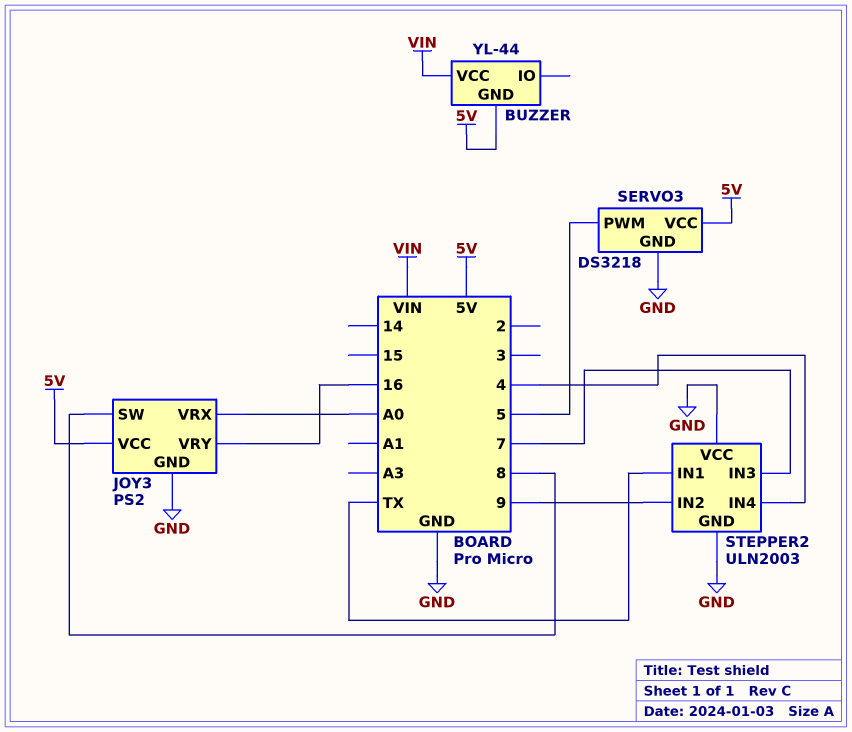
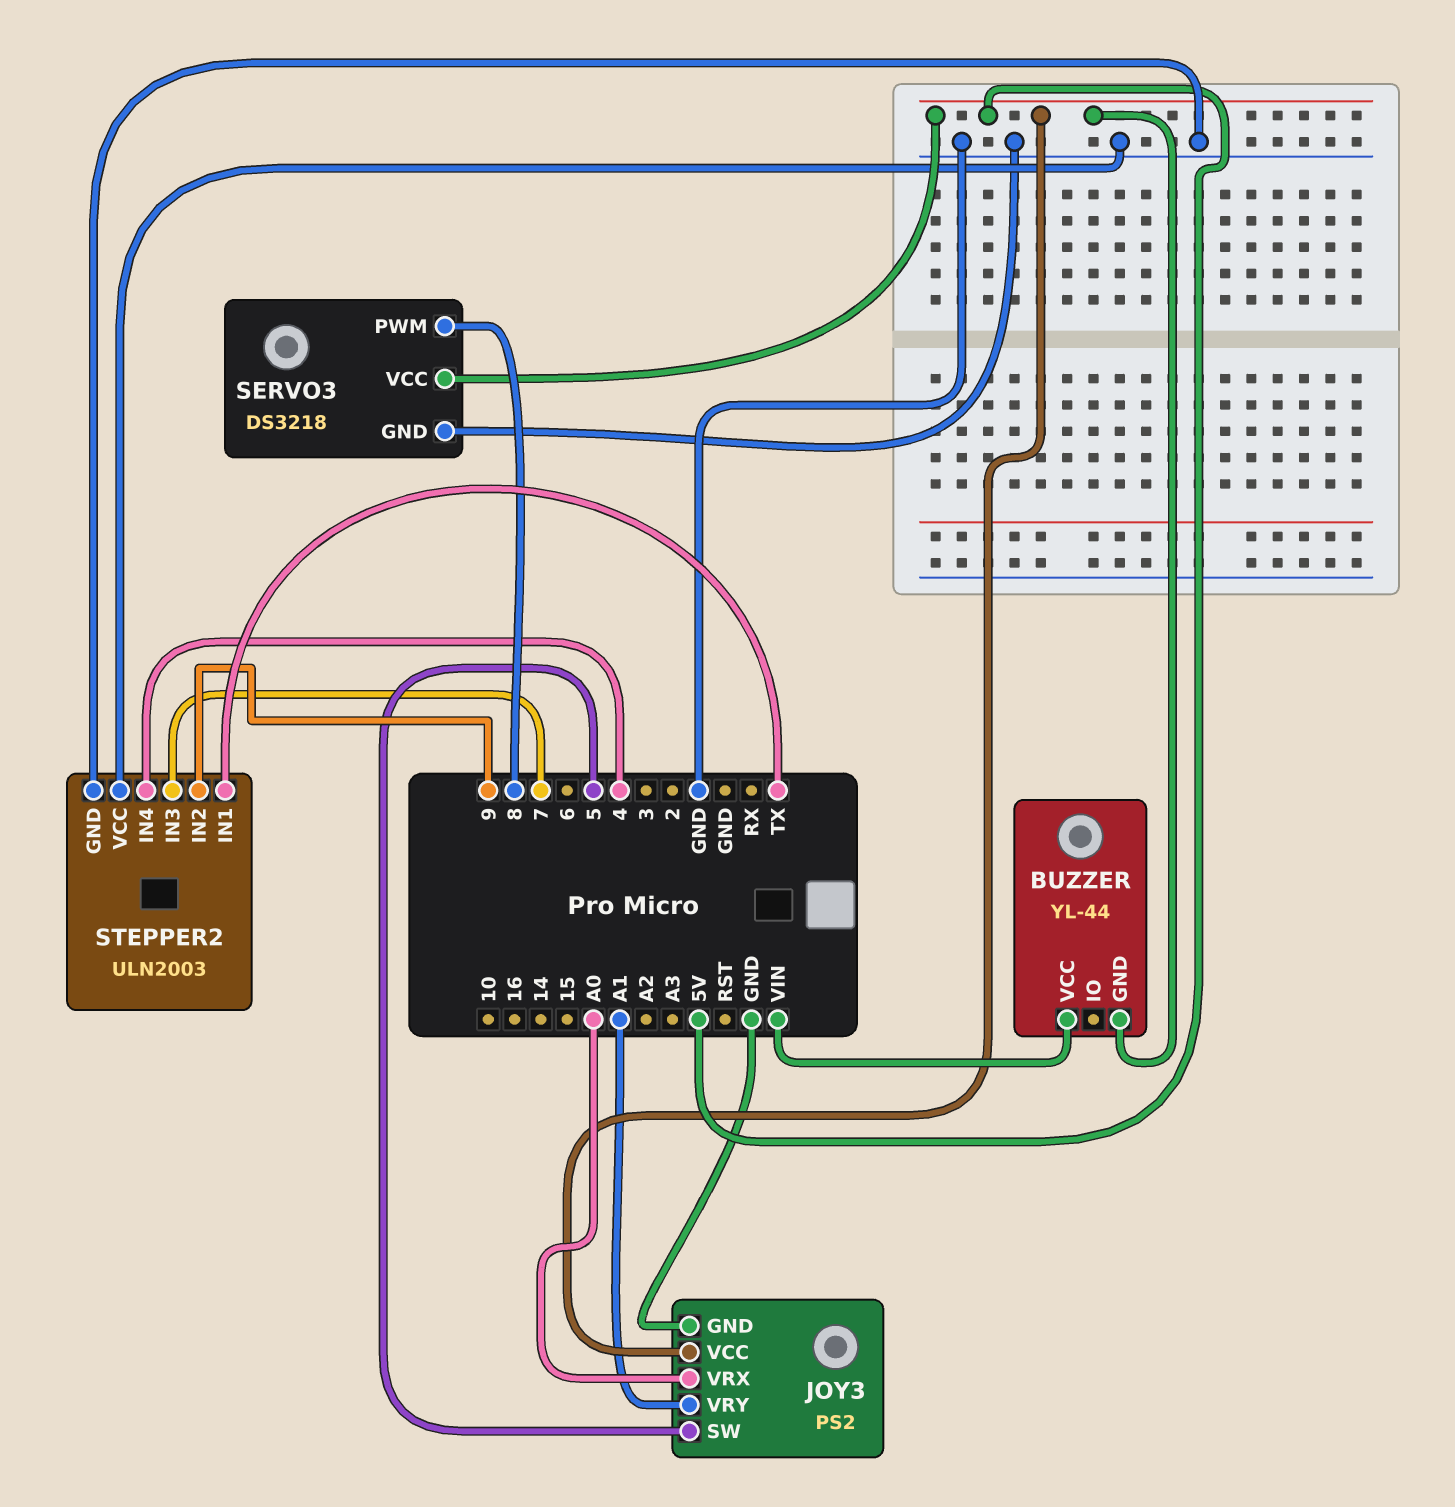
JOY3 pin SW: 8 -> 5
JOY3 pin VRY: 16 -> A1
SERVO3 pin PWM: 5 -> 8

